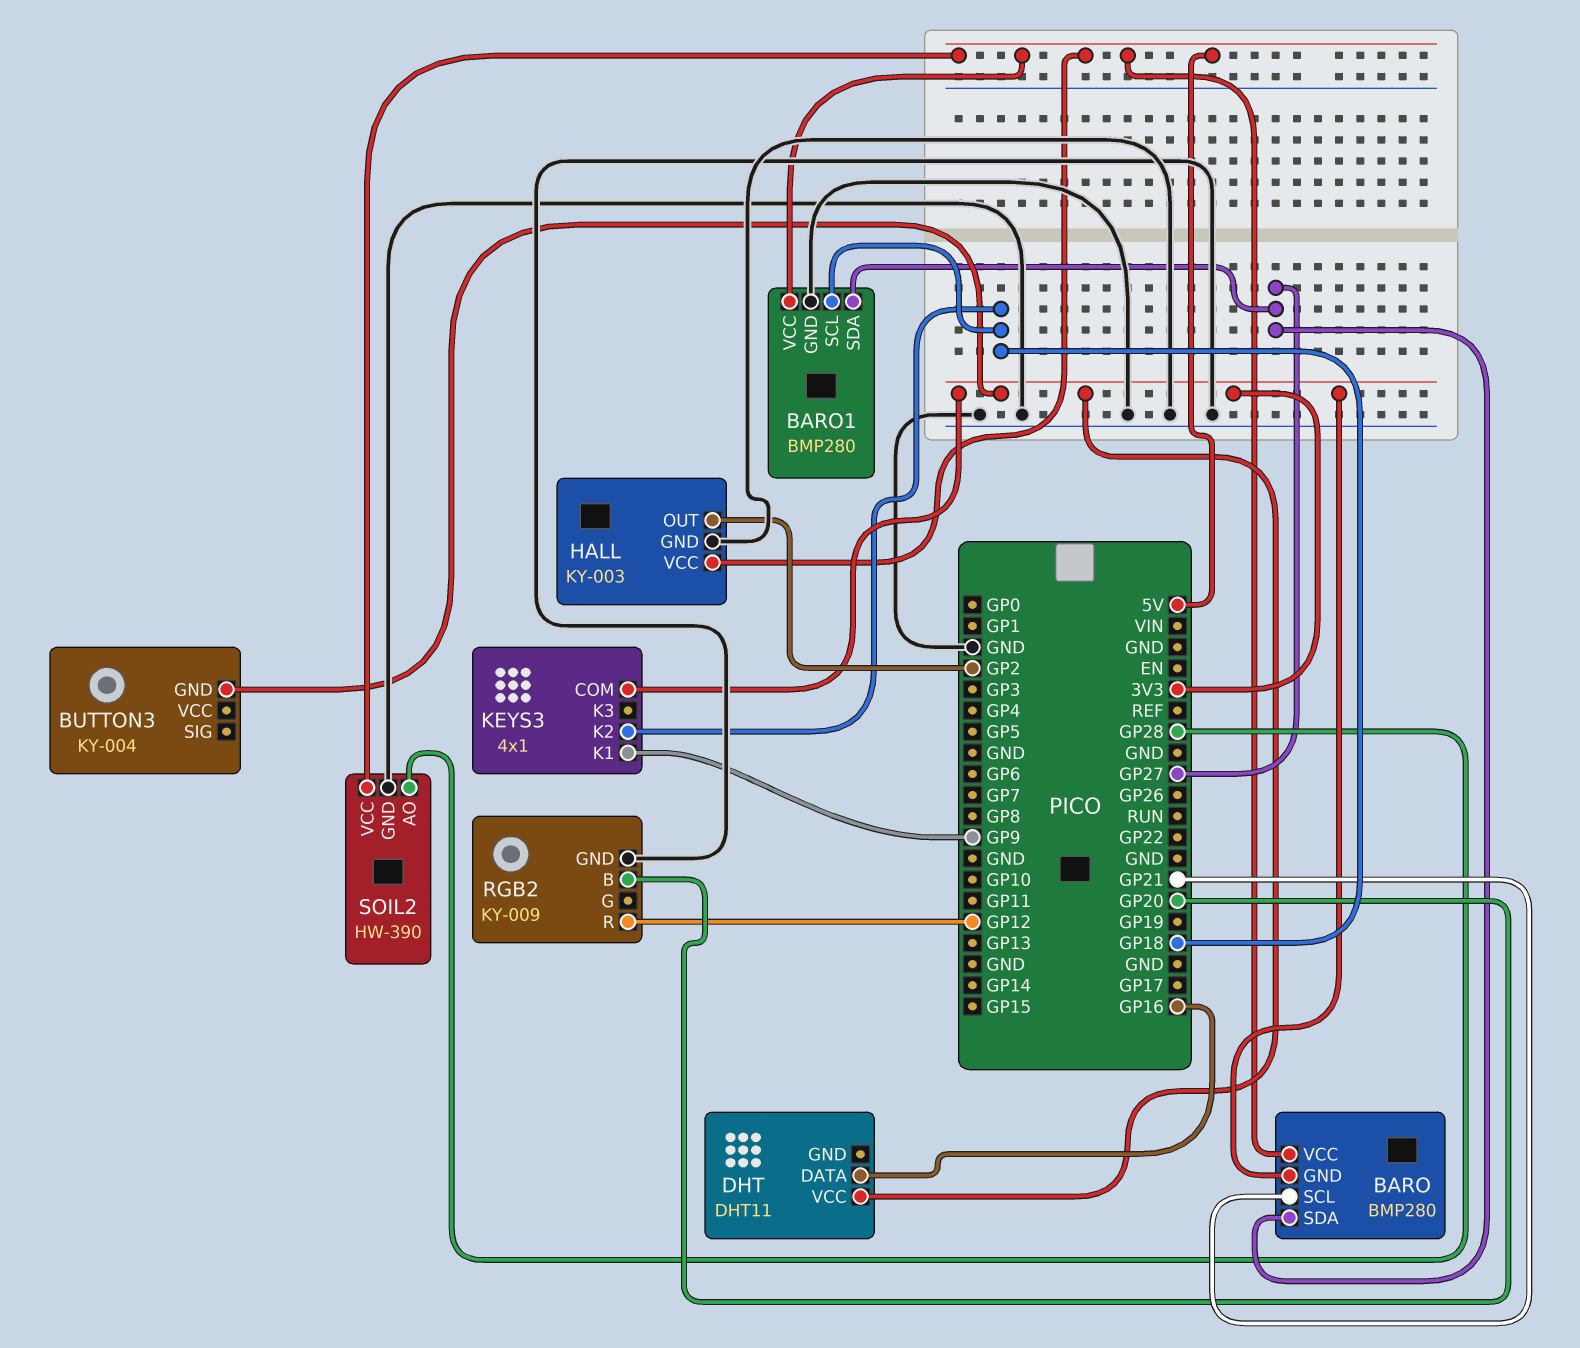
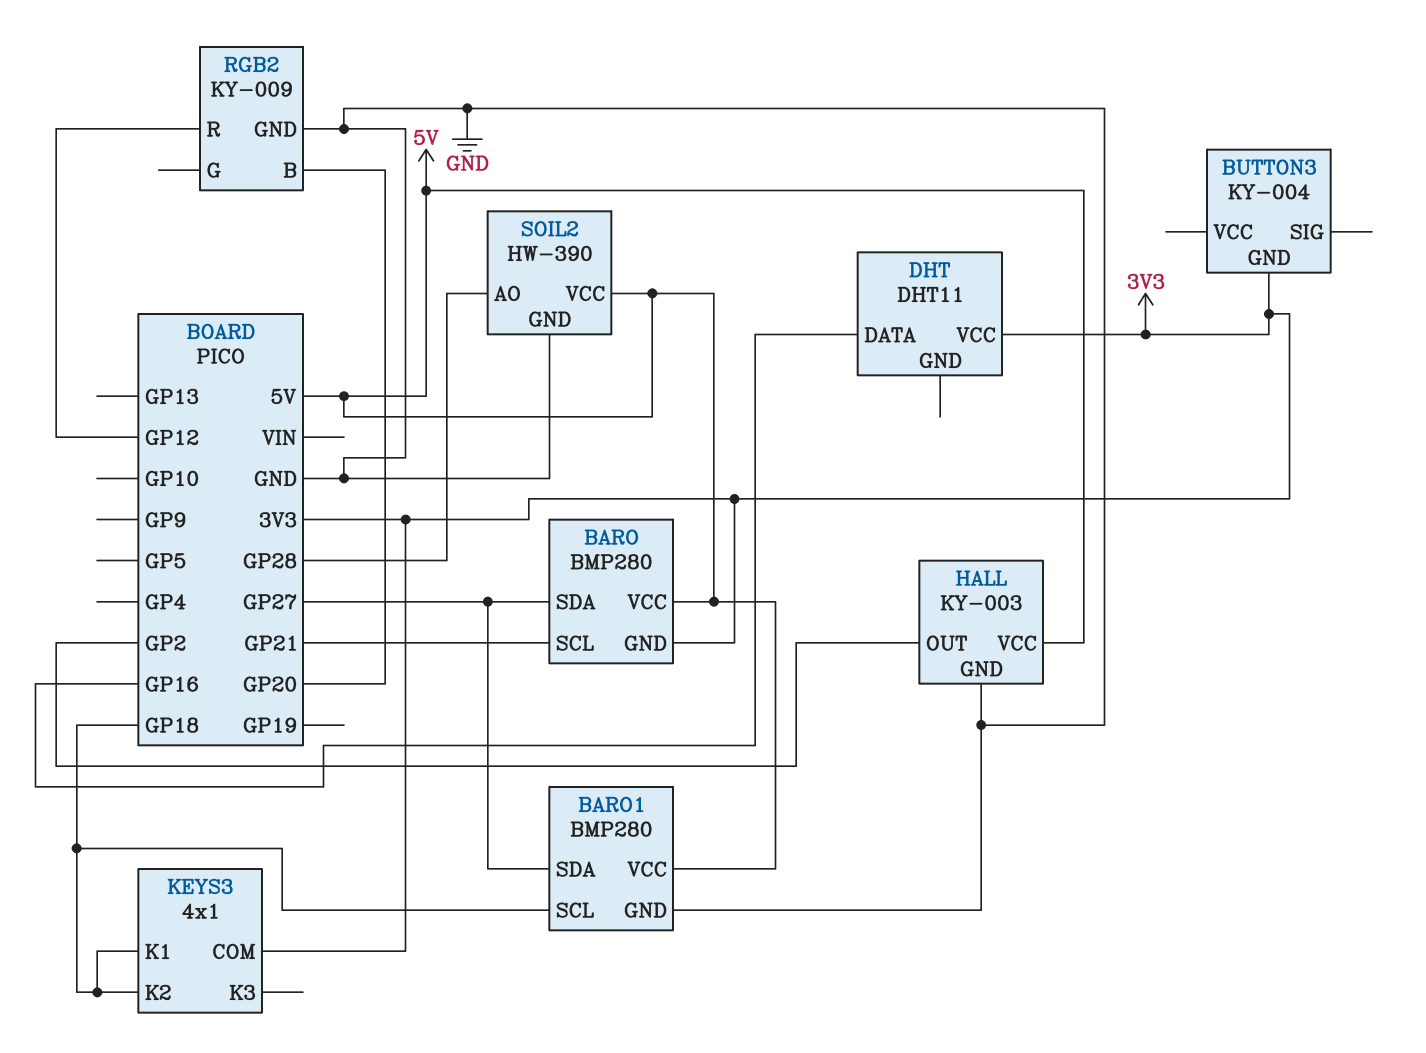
KEYS3 pin K1: GP9 -> GP18

